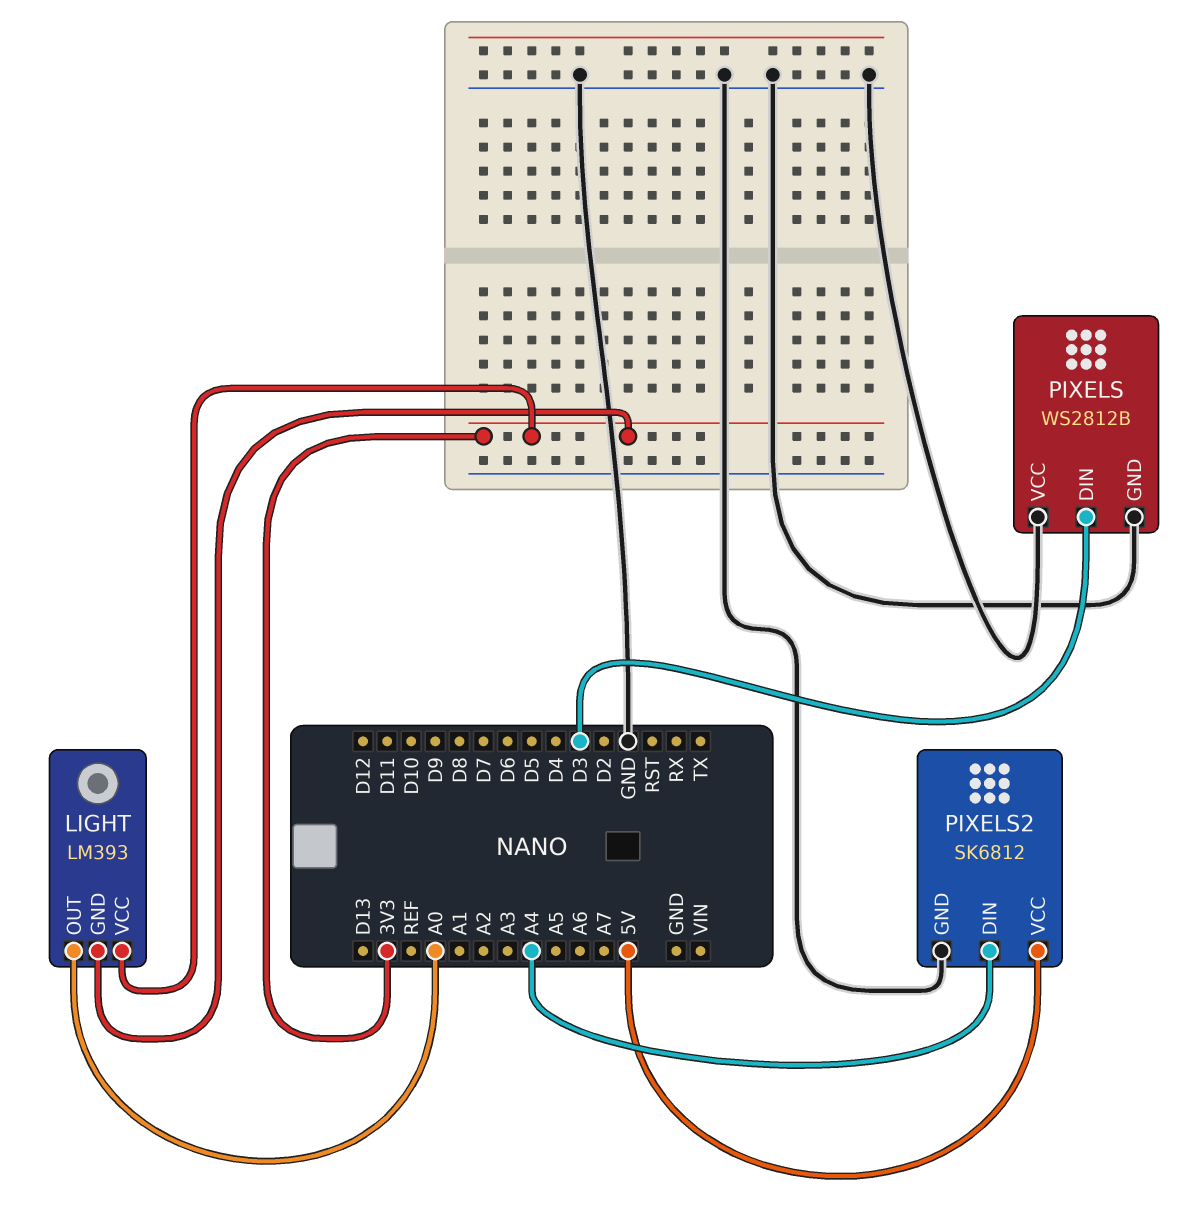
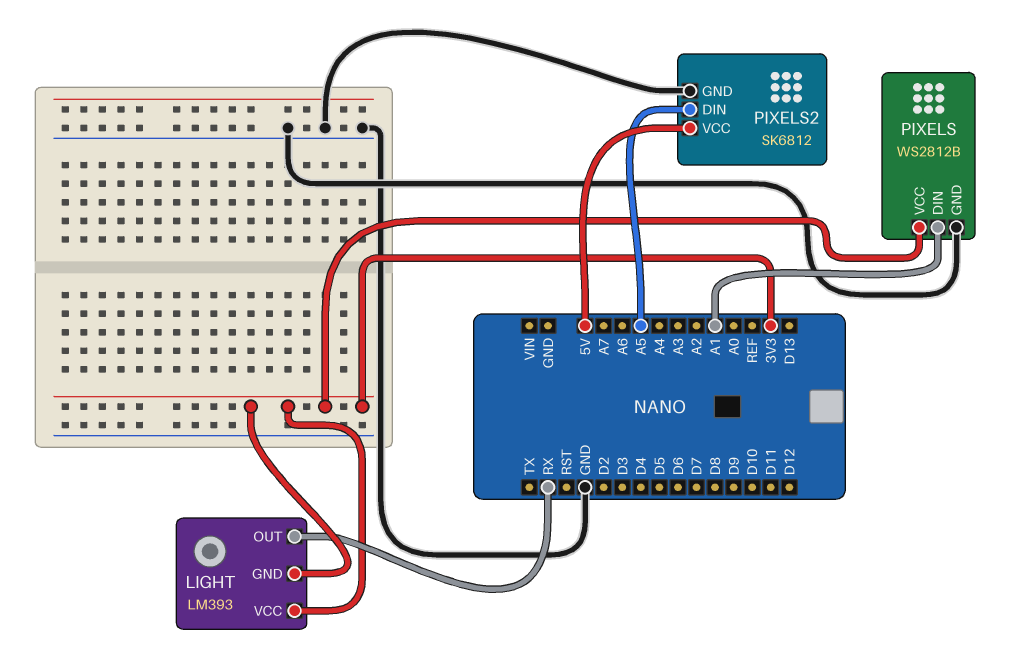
LIGHT pin OUT: A0 -> RX
PIXELS pin DIN: D3 -> A1
PIXELS pin VCC: GND -> 3V3
PIXELS2 pin DIN: A4 -> A5

